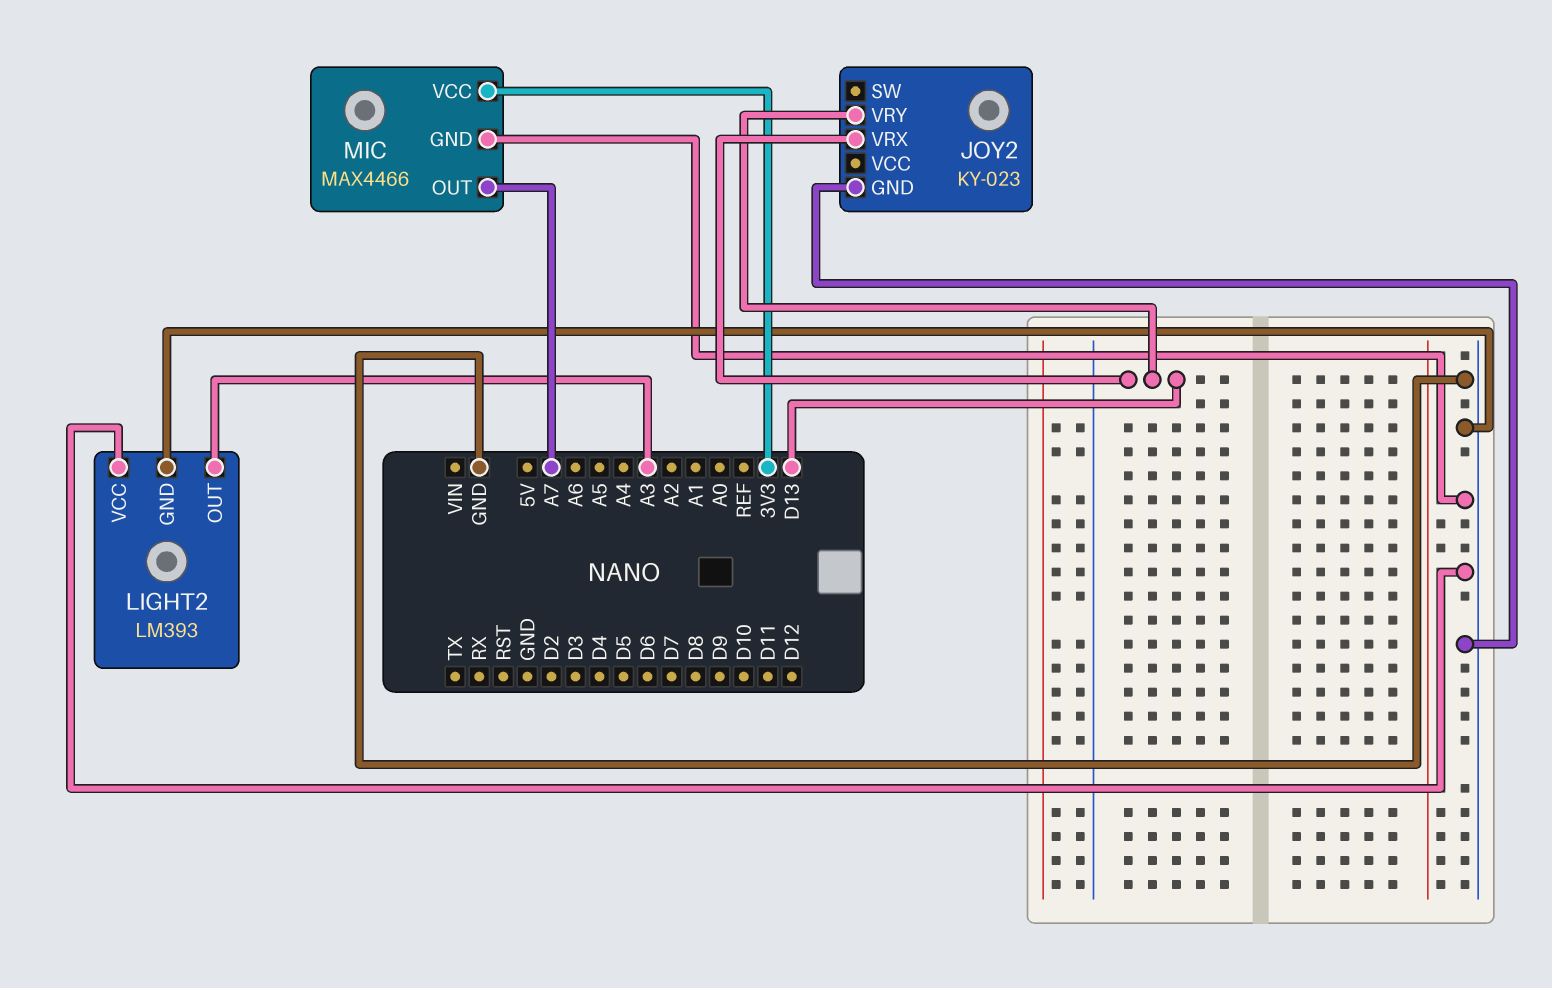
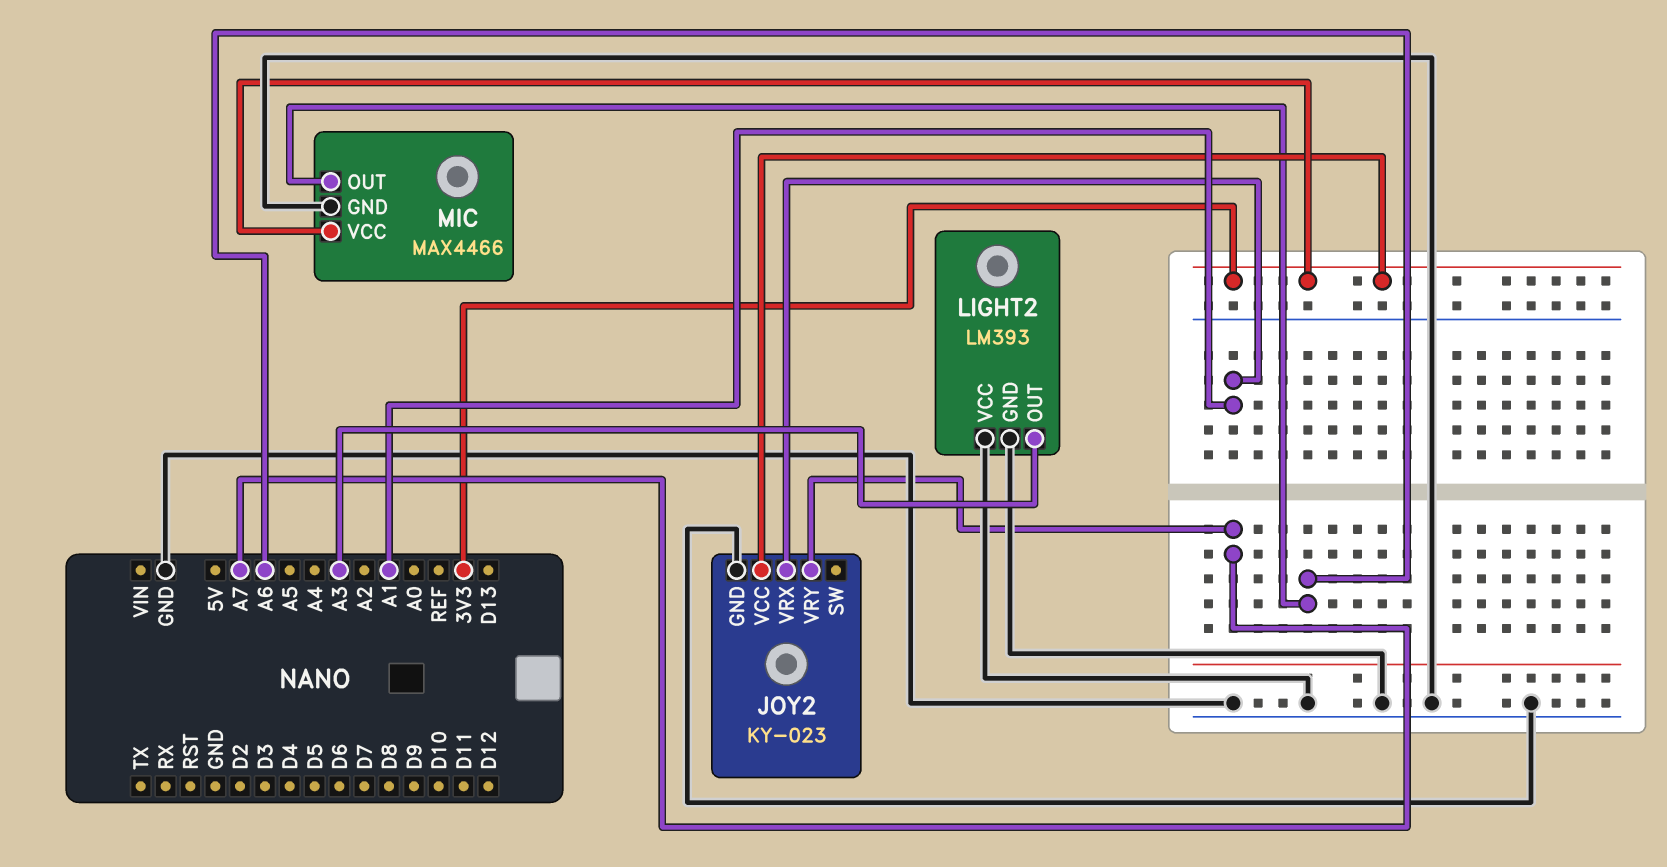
JOY2 pin VCC: none -> 3V3
JOY2 pin VRX: D13 -> A1
JOY2 pin VRY: D13 -> A7
MIC pin OUT: A7 -> A6

